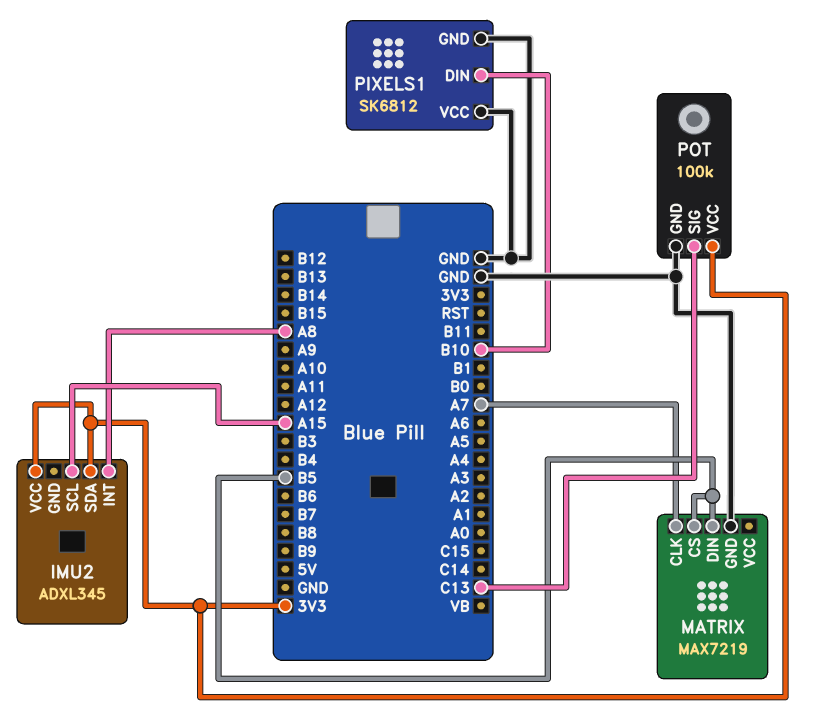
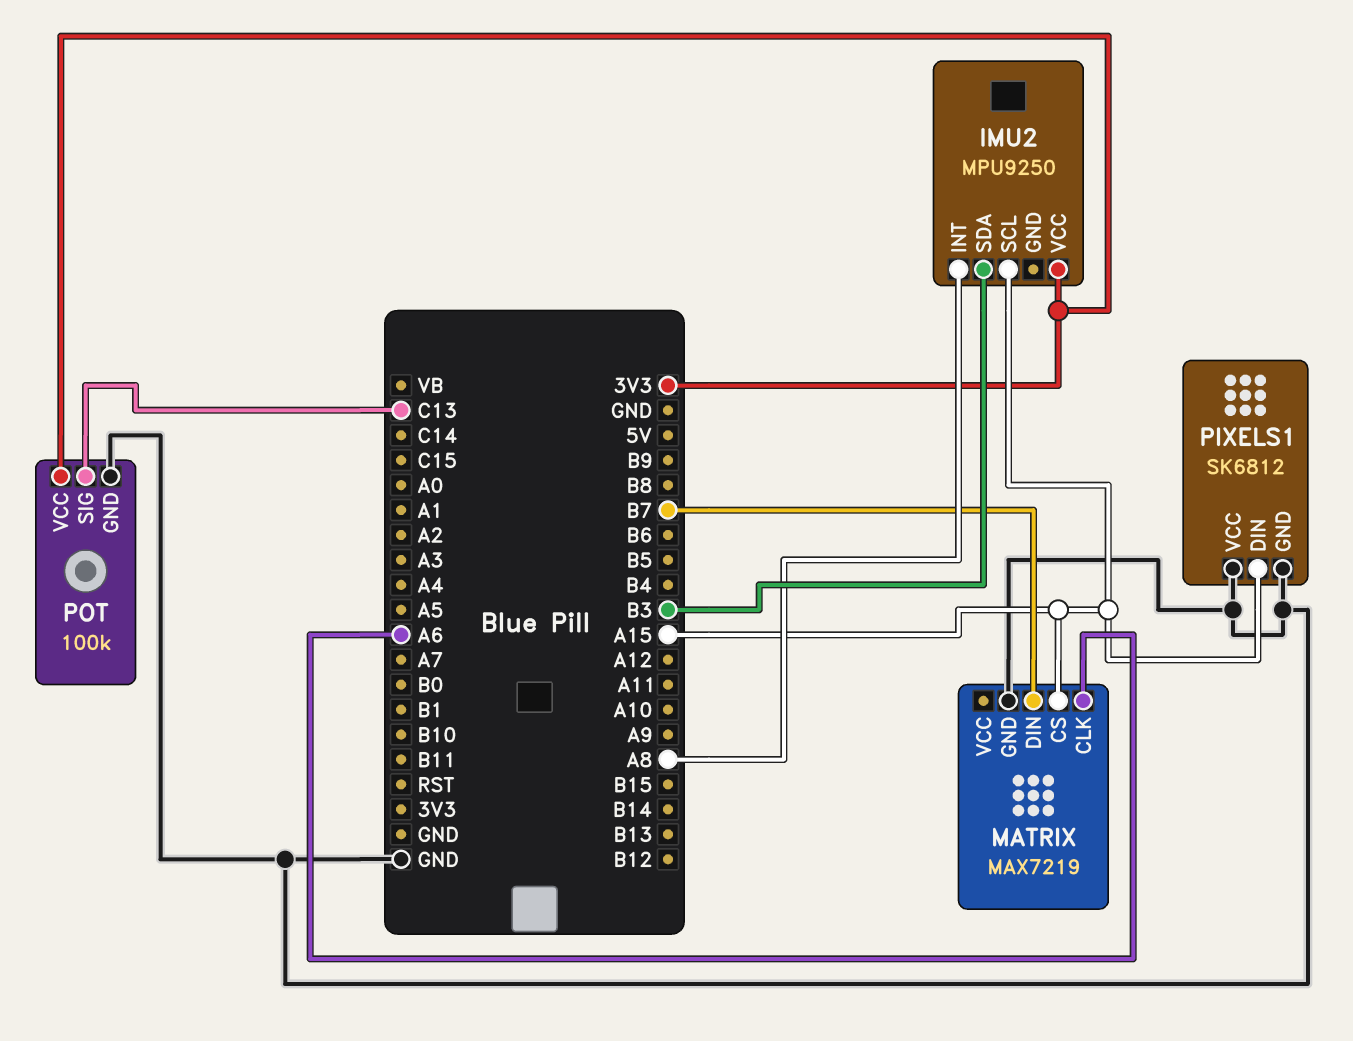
IMU2: ADXL345 -> MPU9250
IMU2 pin SDA: 3V3 -> B3
MATRIX pin CLK: A7 -> A6
MATRIX pin CS: B5 -> A15
MATRIX pin DIN: B5 -> B7
PIXELS1 pin DIN: B10 -> A15

